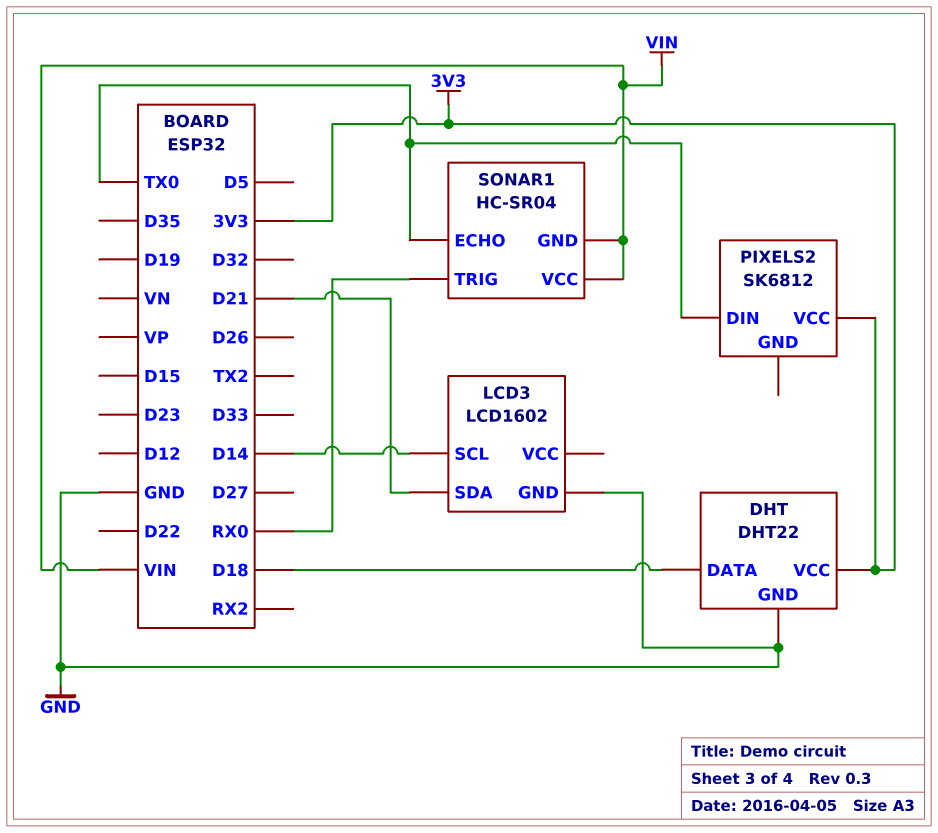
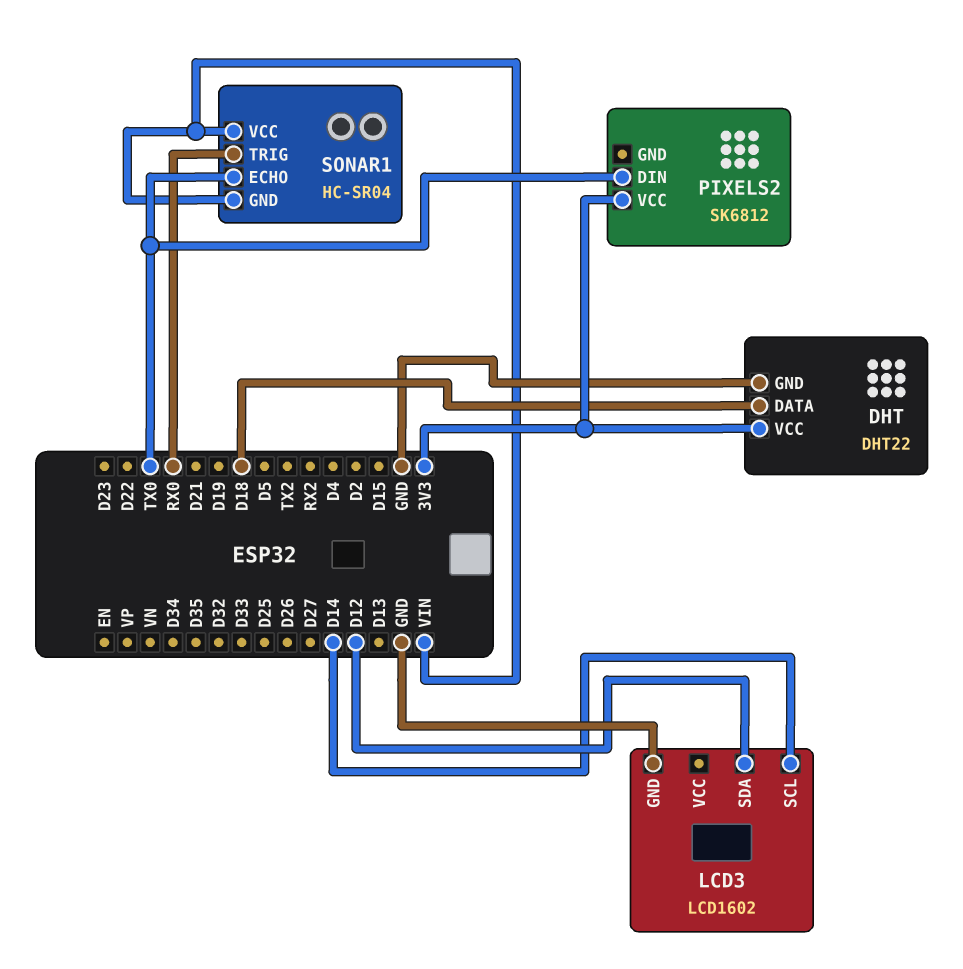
LCD3 pin SDA: D21 -> D12

